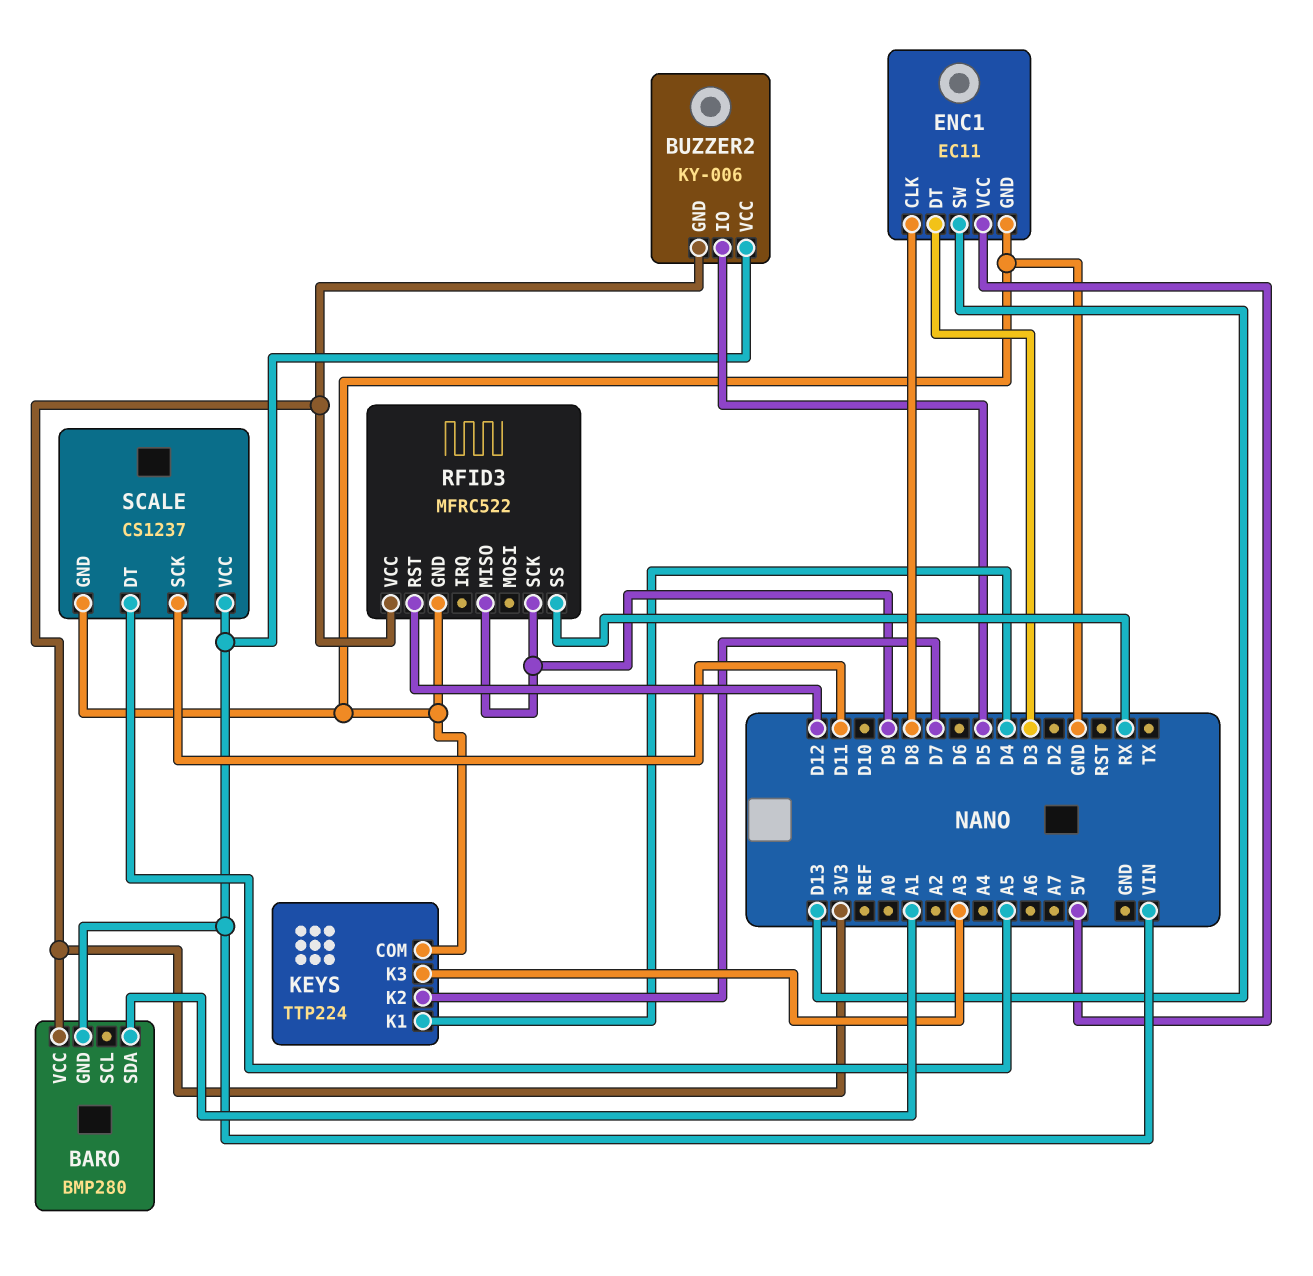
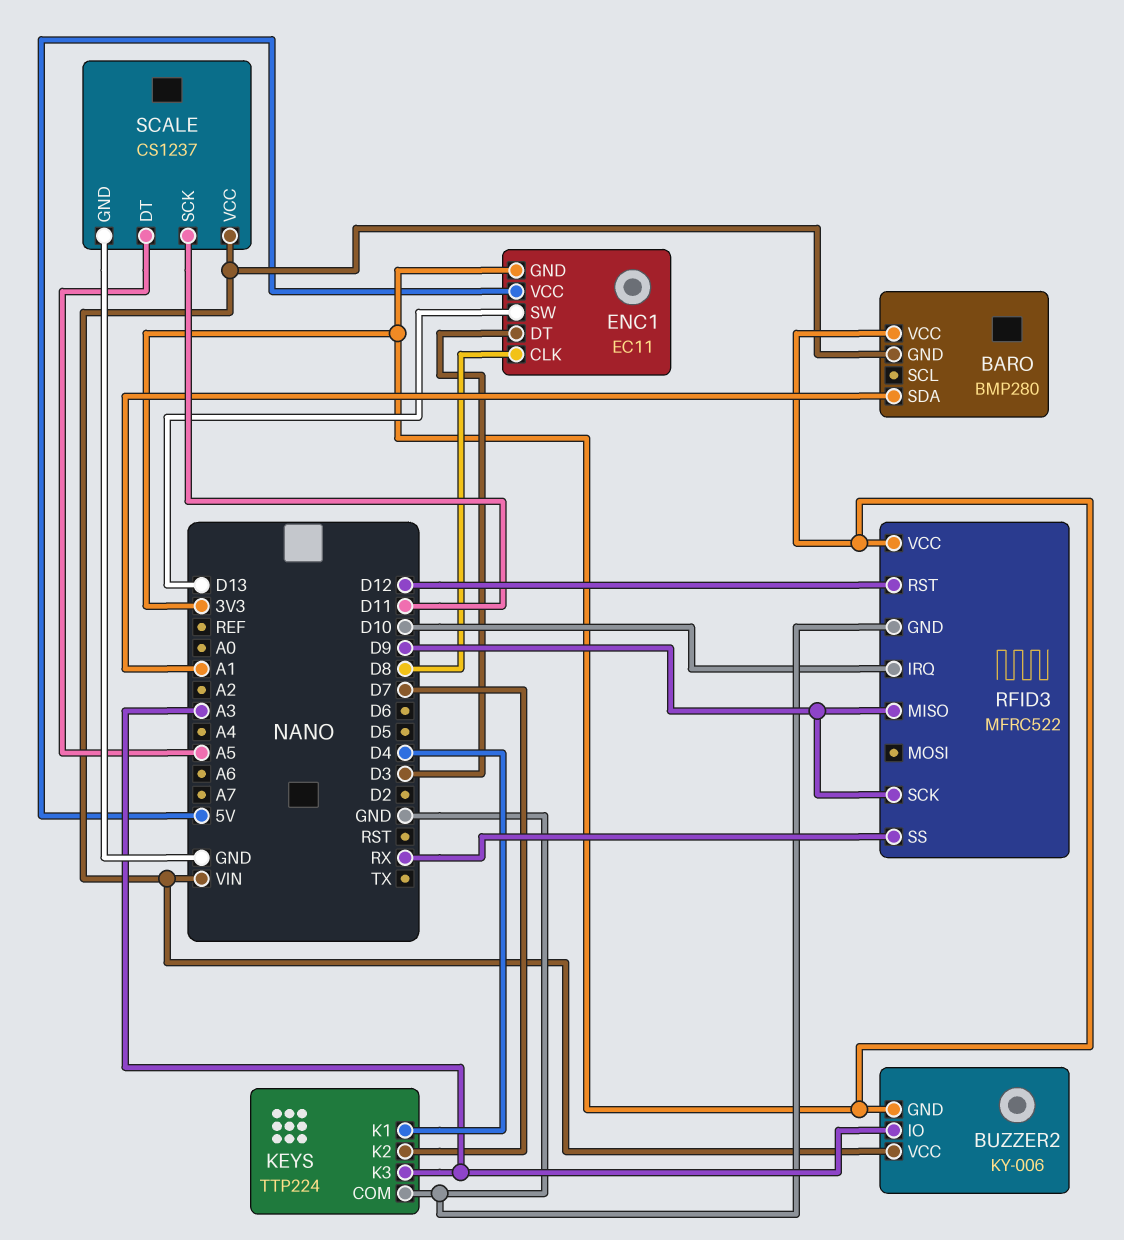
BUZZER2 pin IO: D5 -> A3
ENC1 pin GND: GND -> 3V3
RFID3 pin IRQ: none -> D10

